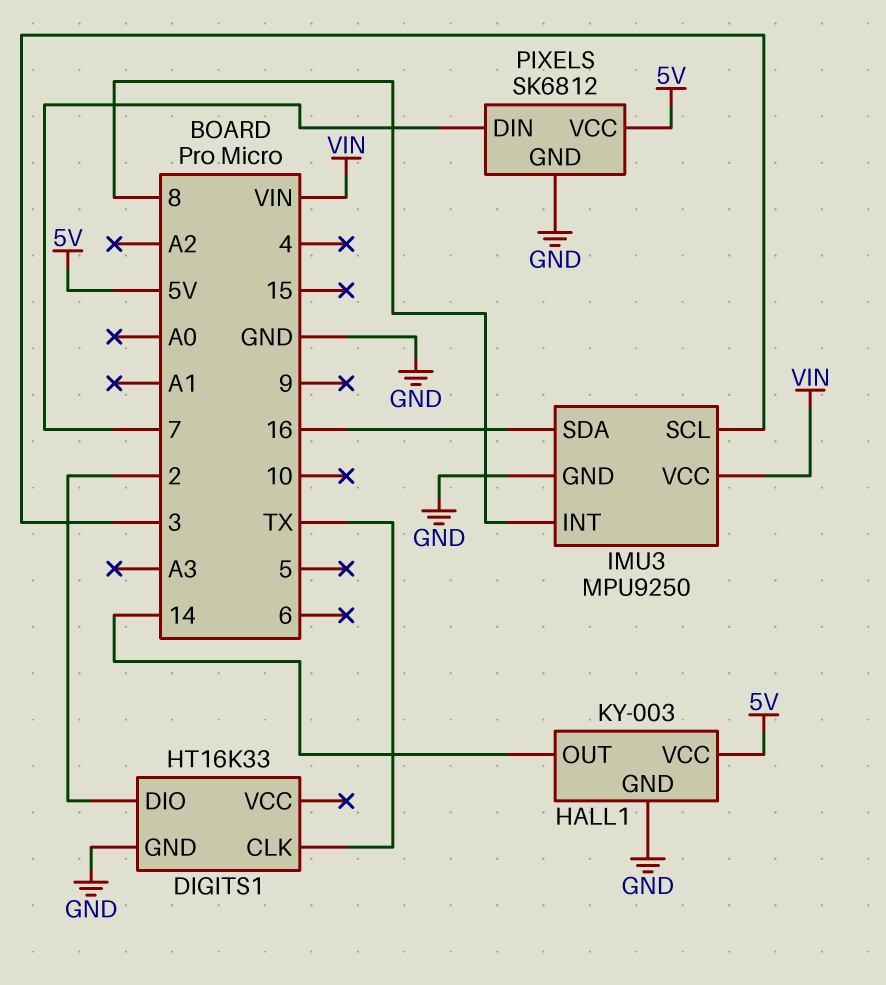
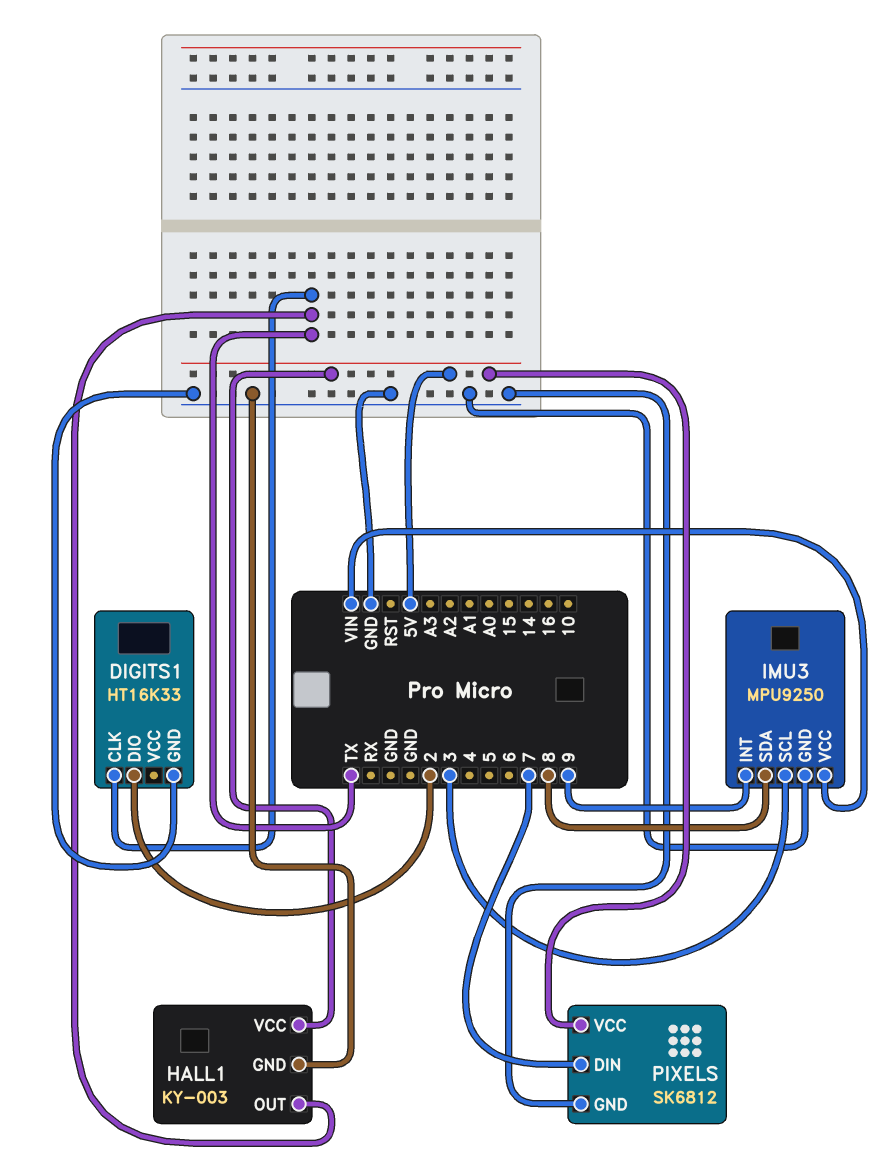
HALL1 pin OUT: 14 -> TX
IMU3 pin INT: 8 -> 9
IMU3 pin SDA: 16 -> 8

